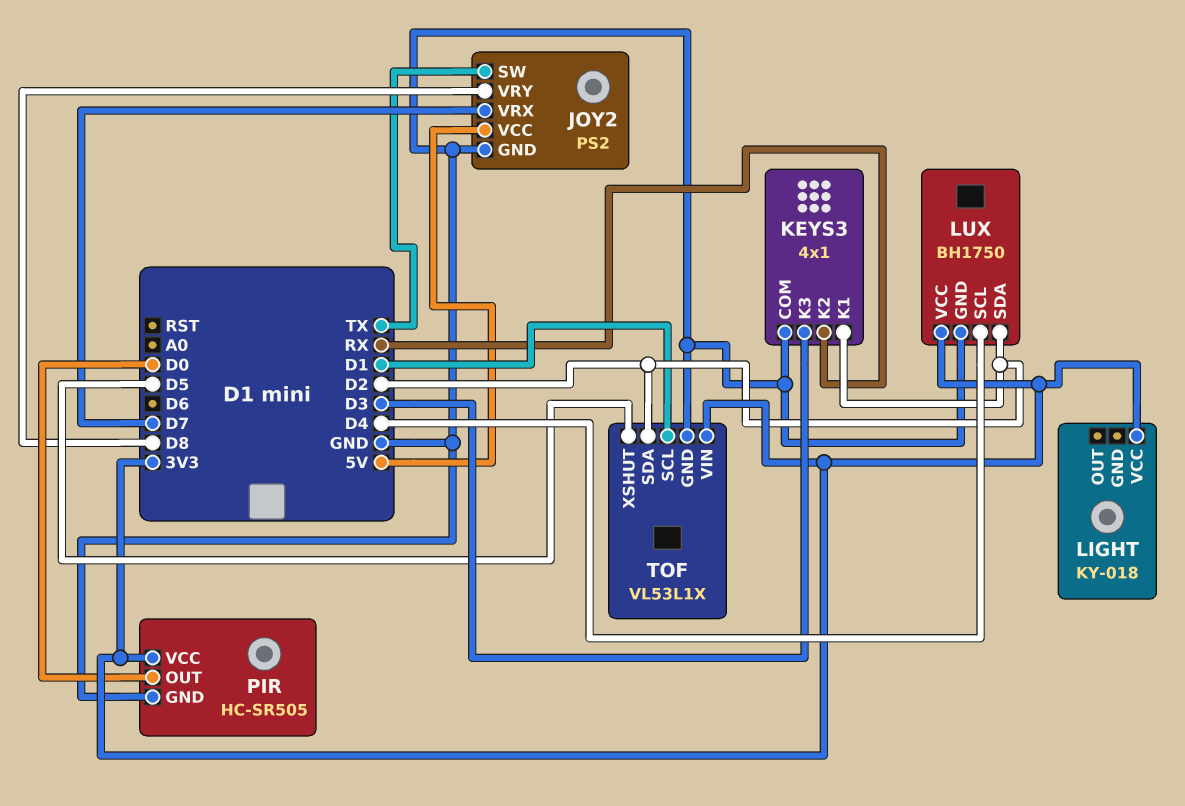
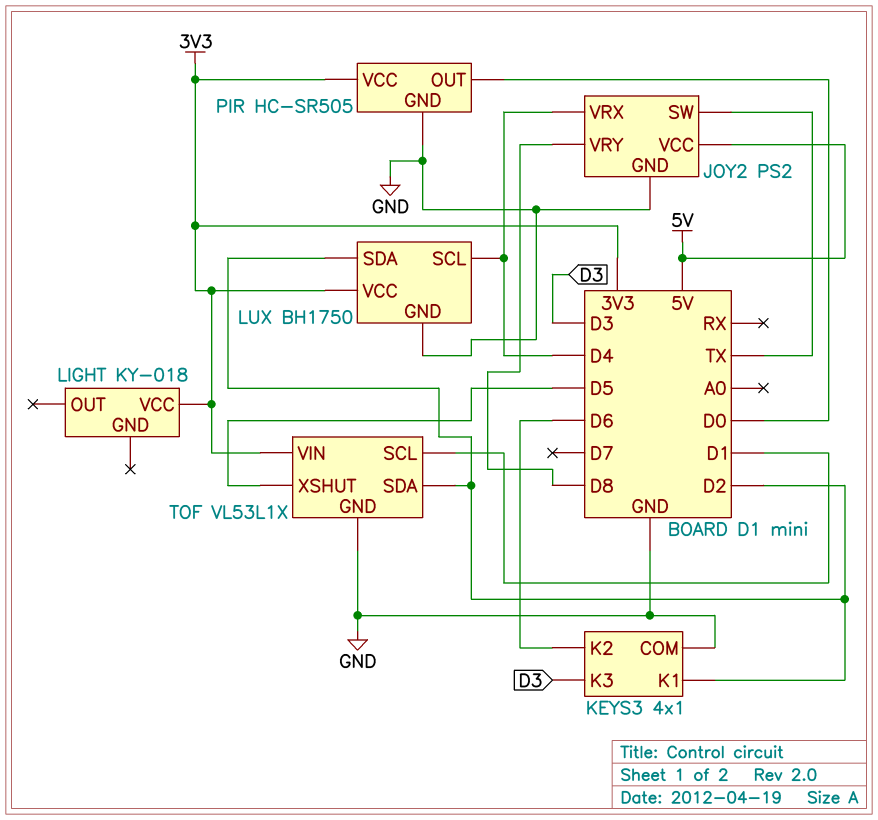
JOY2 pin VRX: D7 -> D4
KEYS3 pin K2: RX -> D6

